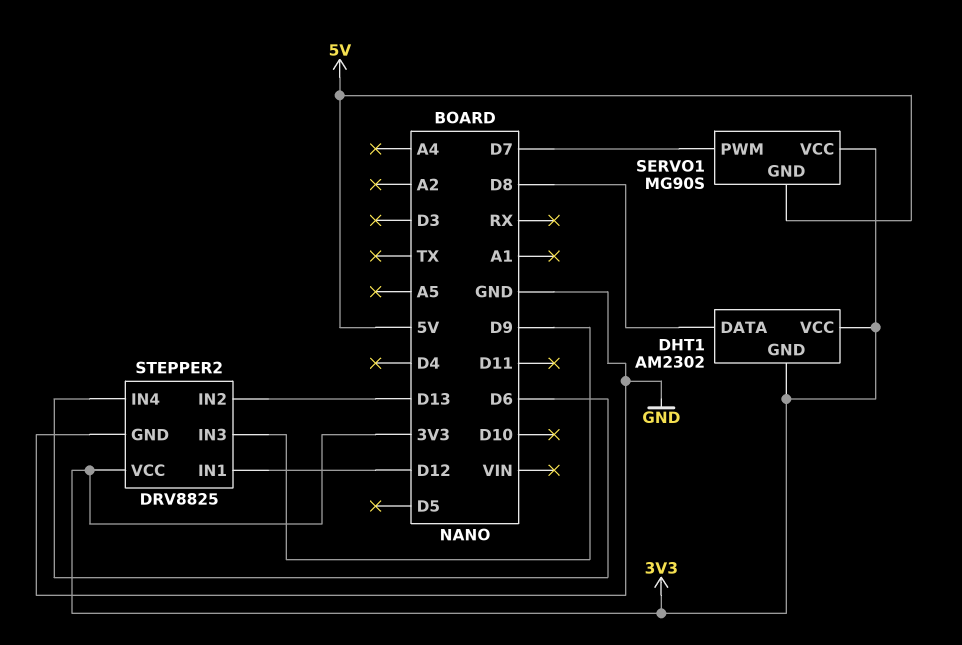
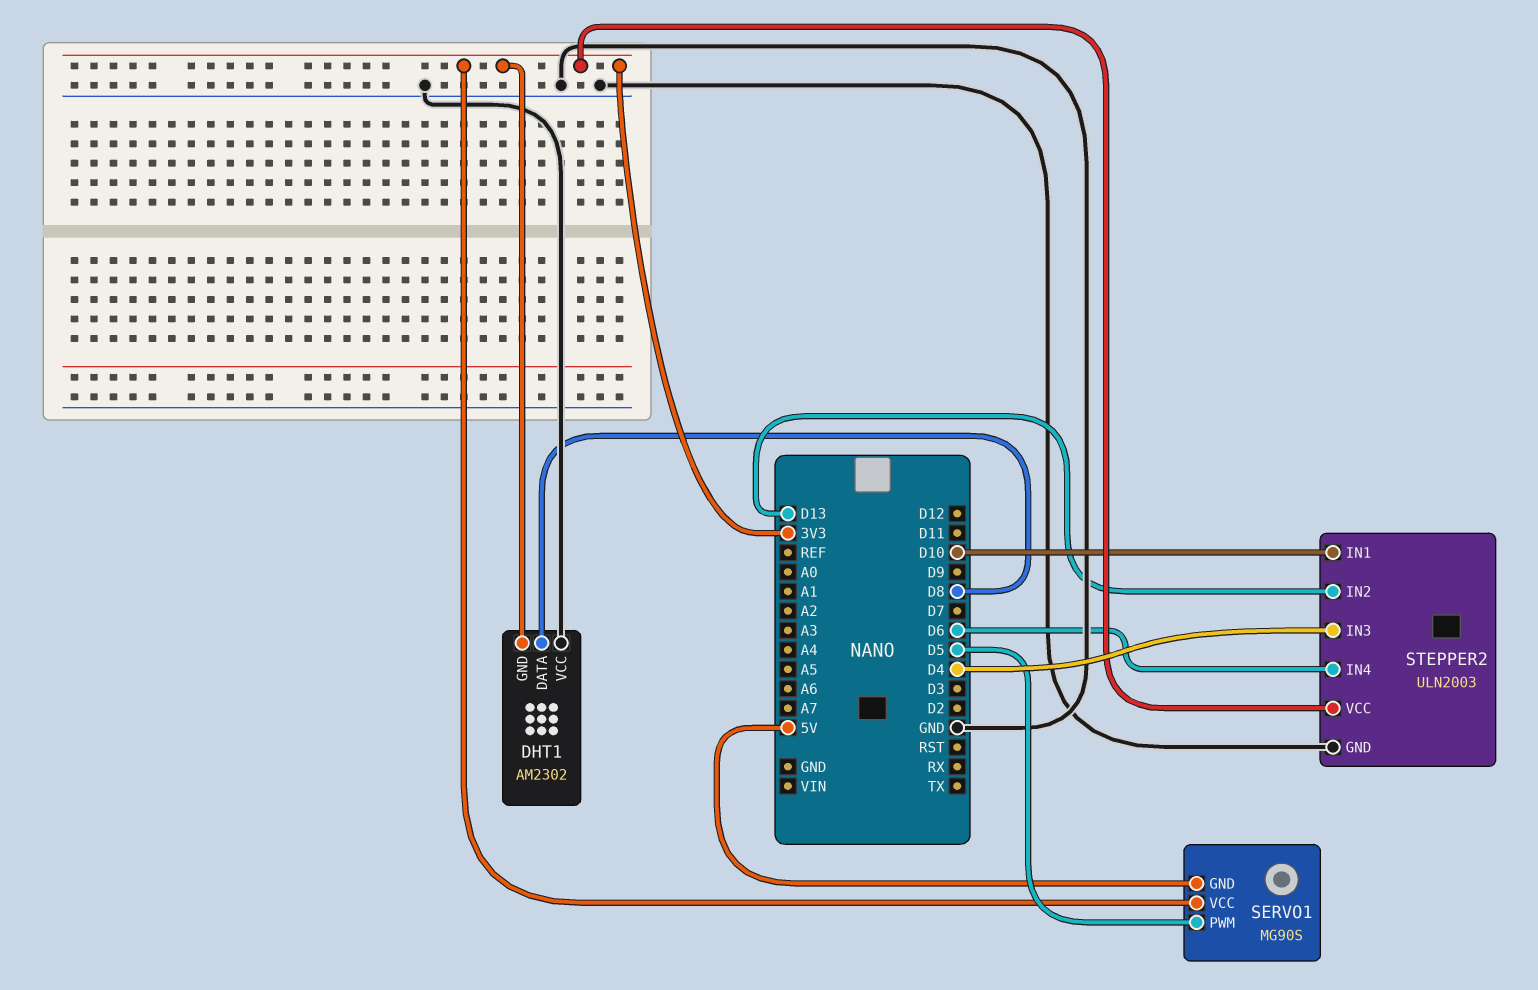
DHT1 pin VCC: 3V3 -> GND
SERVO1 pin PWM: D7 -> D5
STEPPER2: DRV8825 -> ULN2003
STEPPER2 pin IN1: D12 -> D10
STEPPER2 pin IN3: D9 -> D4

